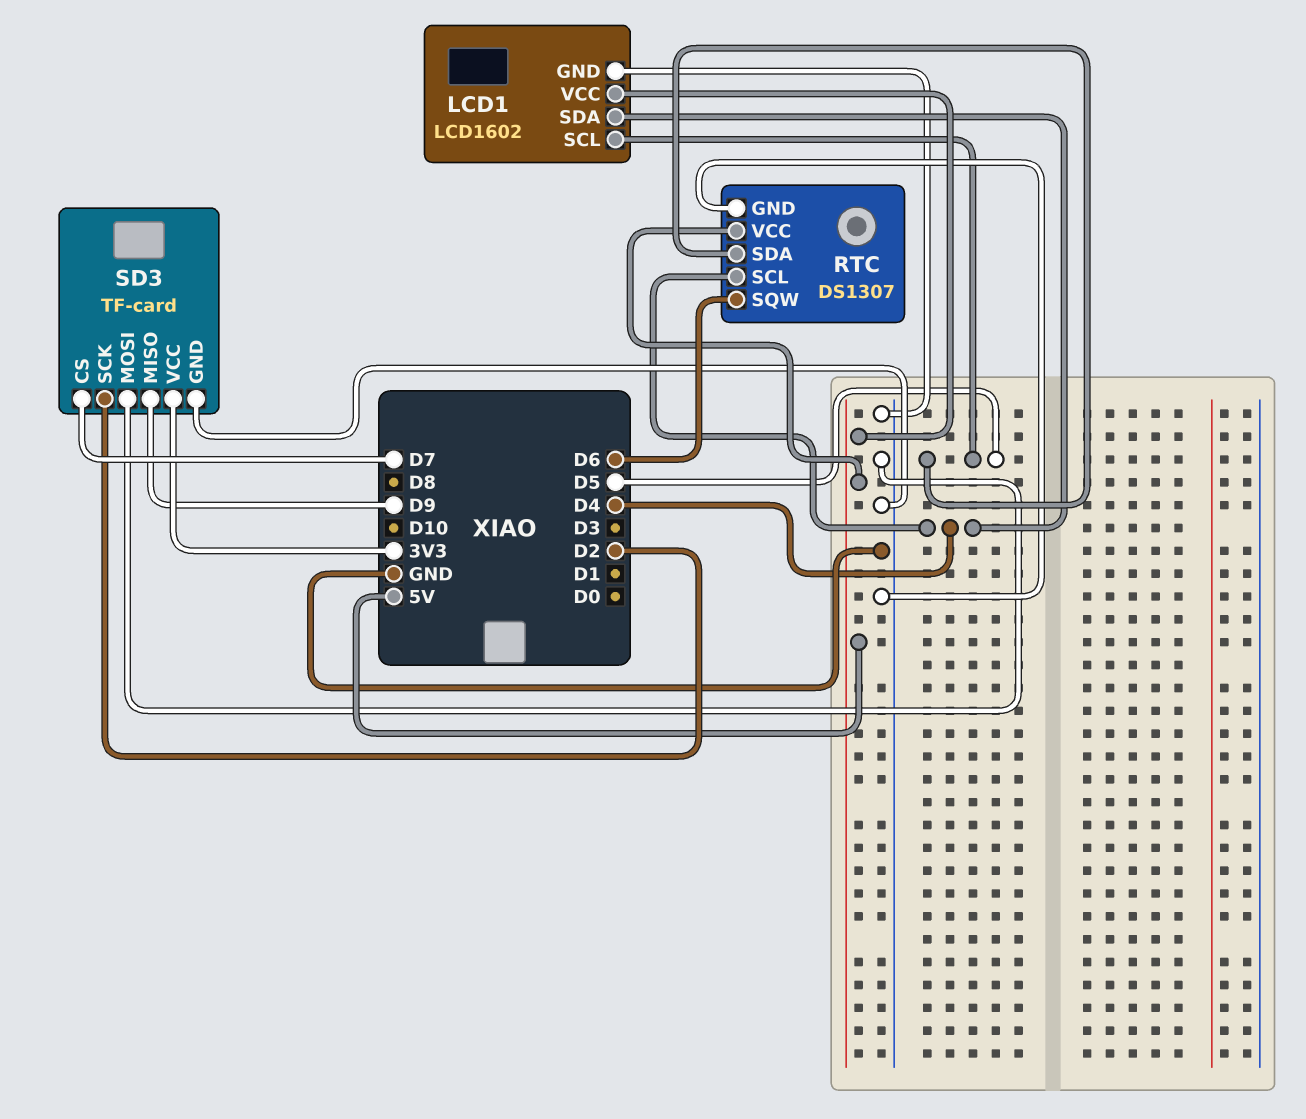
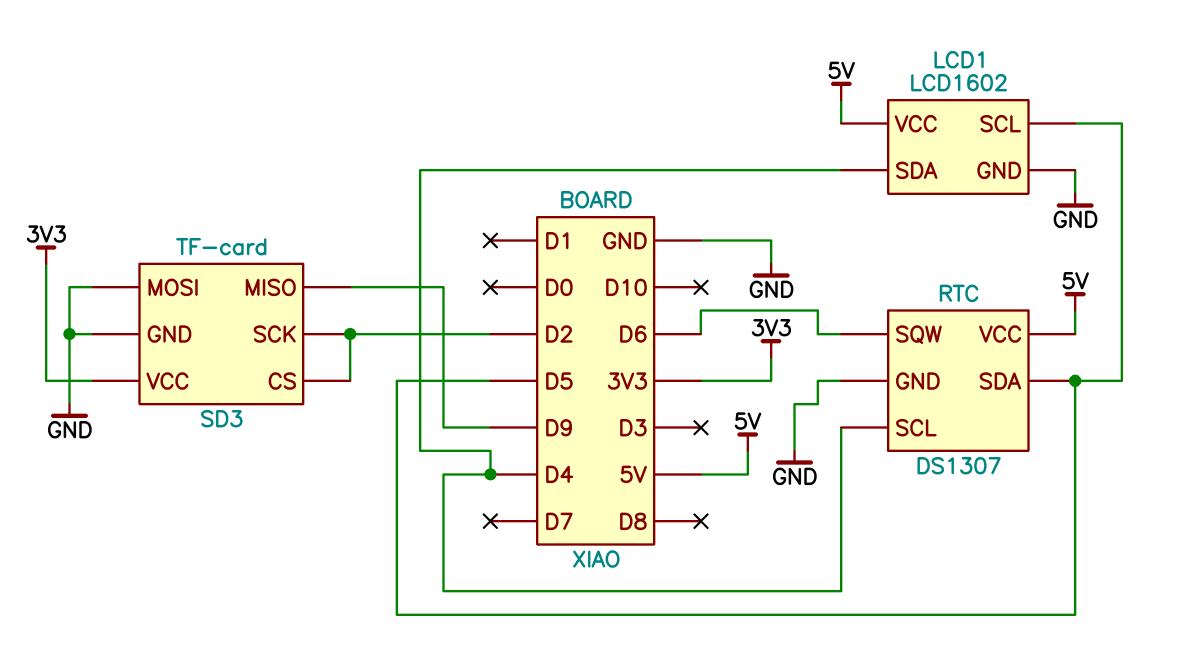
SD3 pin CS: D7 -> D2

